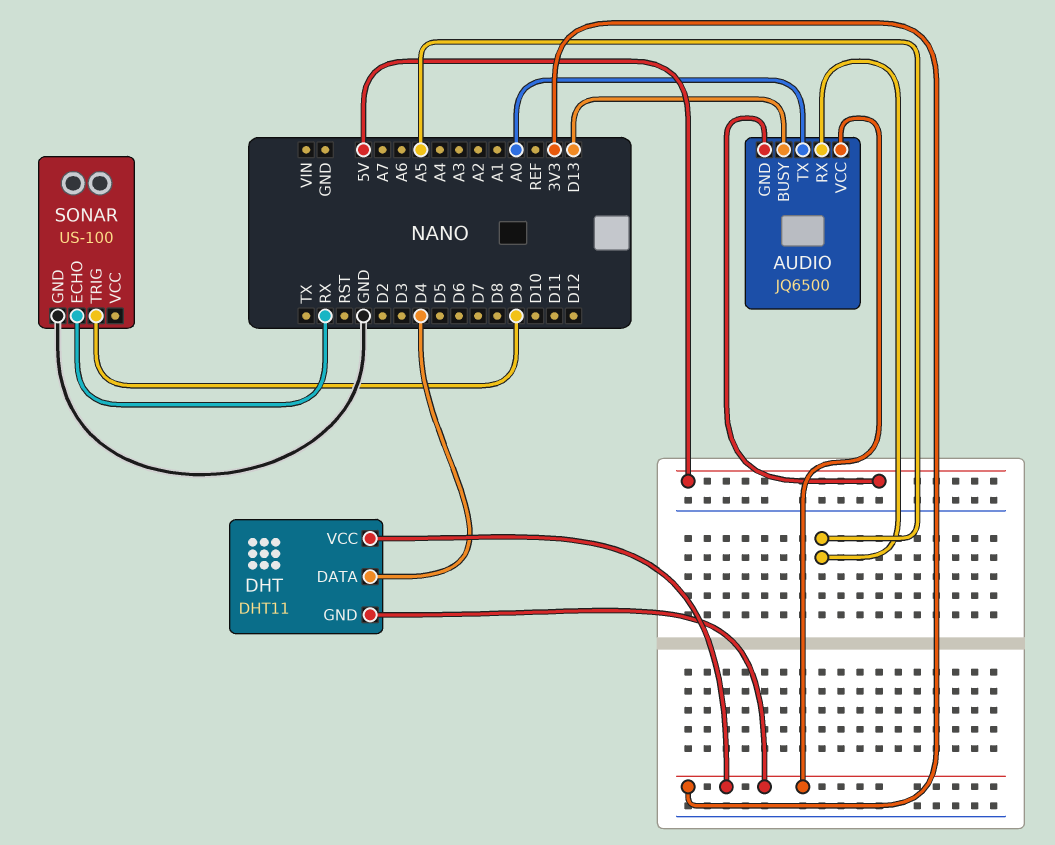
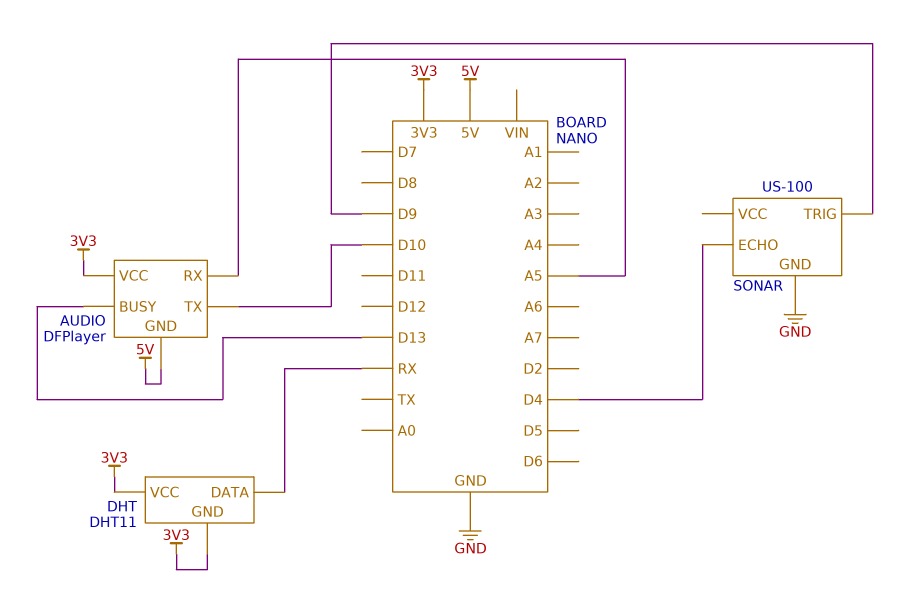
AUDIO: JQ6500 -> DFPlayer
AUDIO pin TX: A0 -> D10
DHT pin DATA: D4 -> RX
SONAR pin ECHO: RX -> D4

